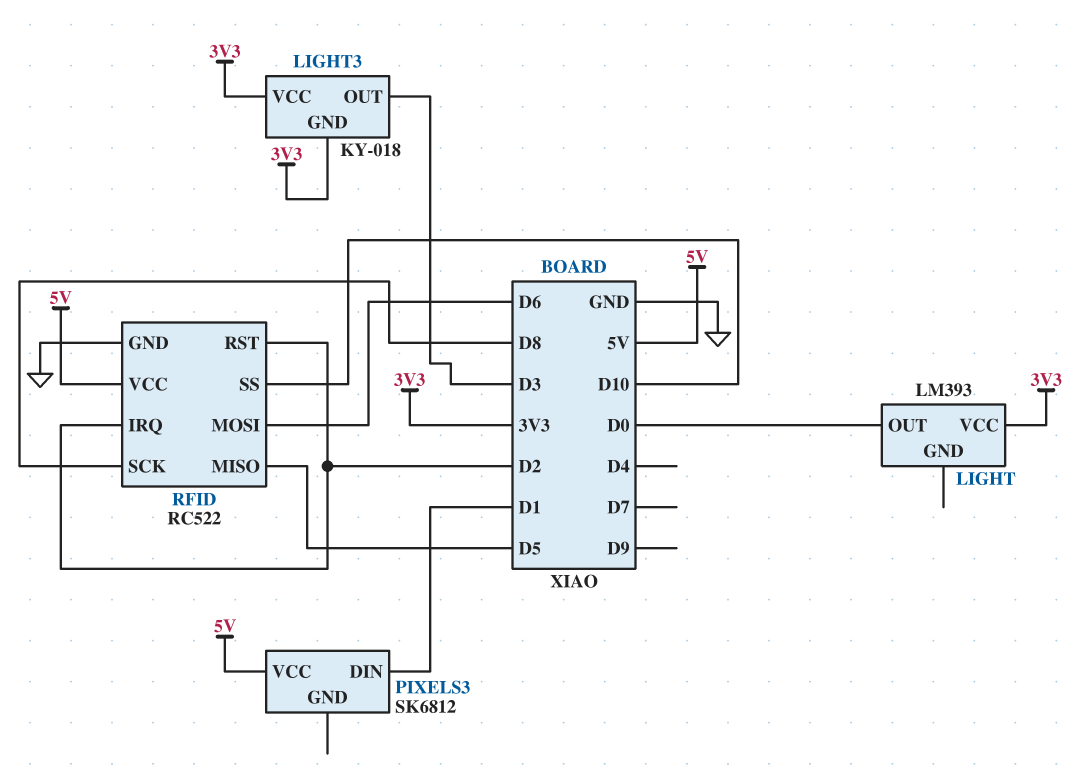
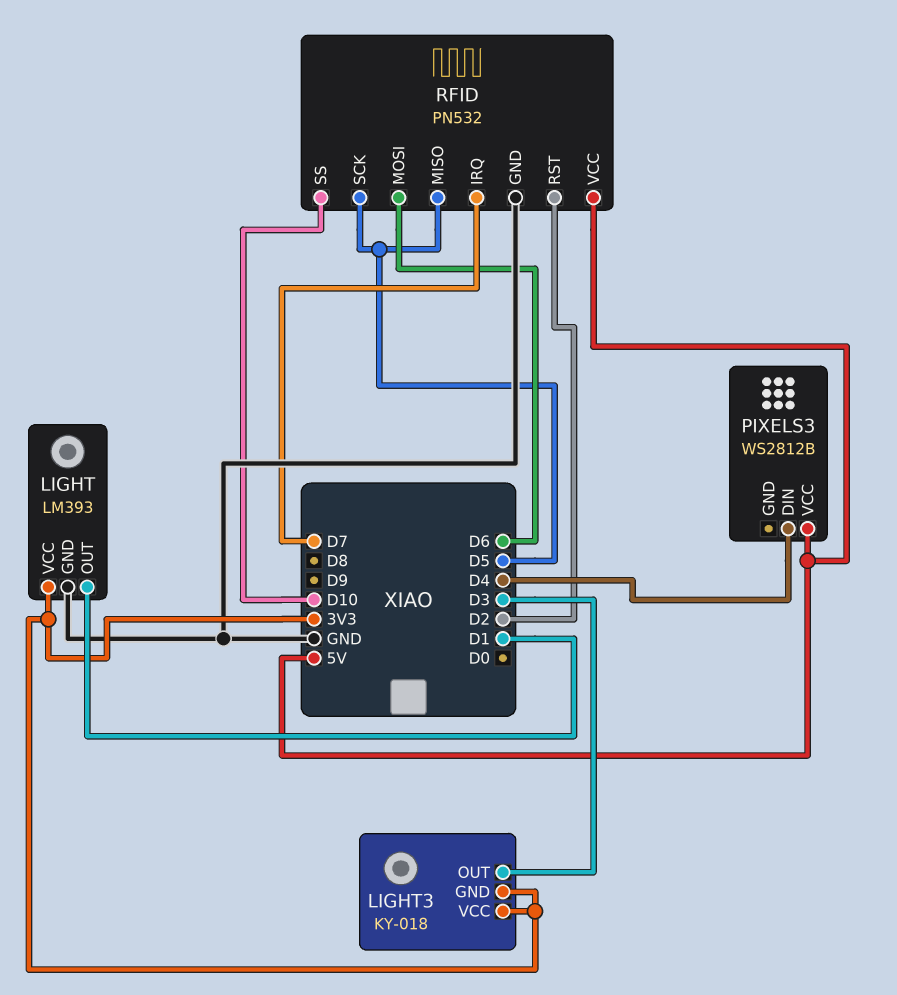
LIGHT pin GND: none -> GND
LIGHT pin OUT: D0 -> D1
PIXELS3: SK6812 -> WS2812B
PIXELS3 pin DIN: D1 -> D4
RFID: RC522 -> PN532
RFID pin IRQ: D2 -> D7
RFID pin SCK: D8 -> D5

